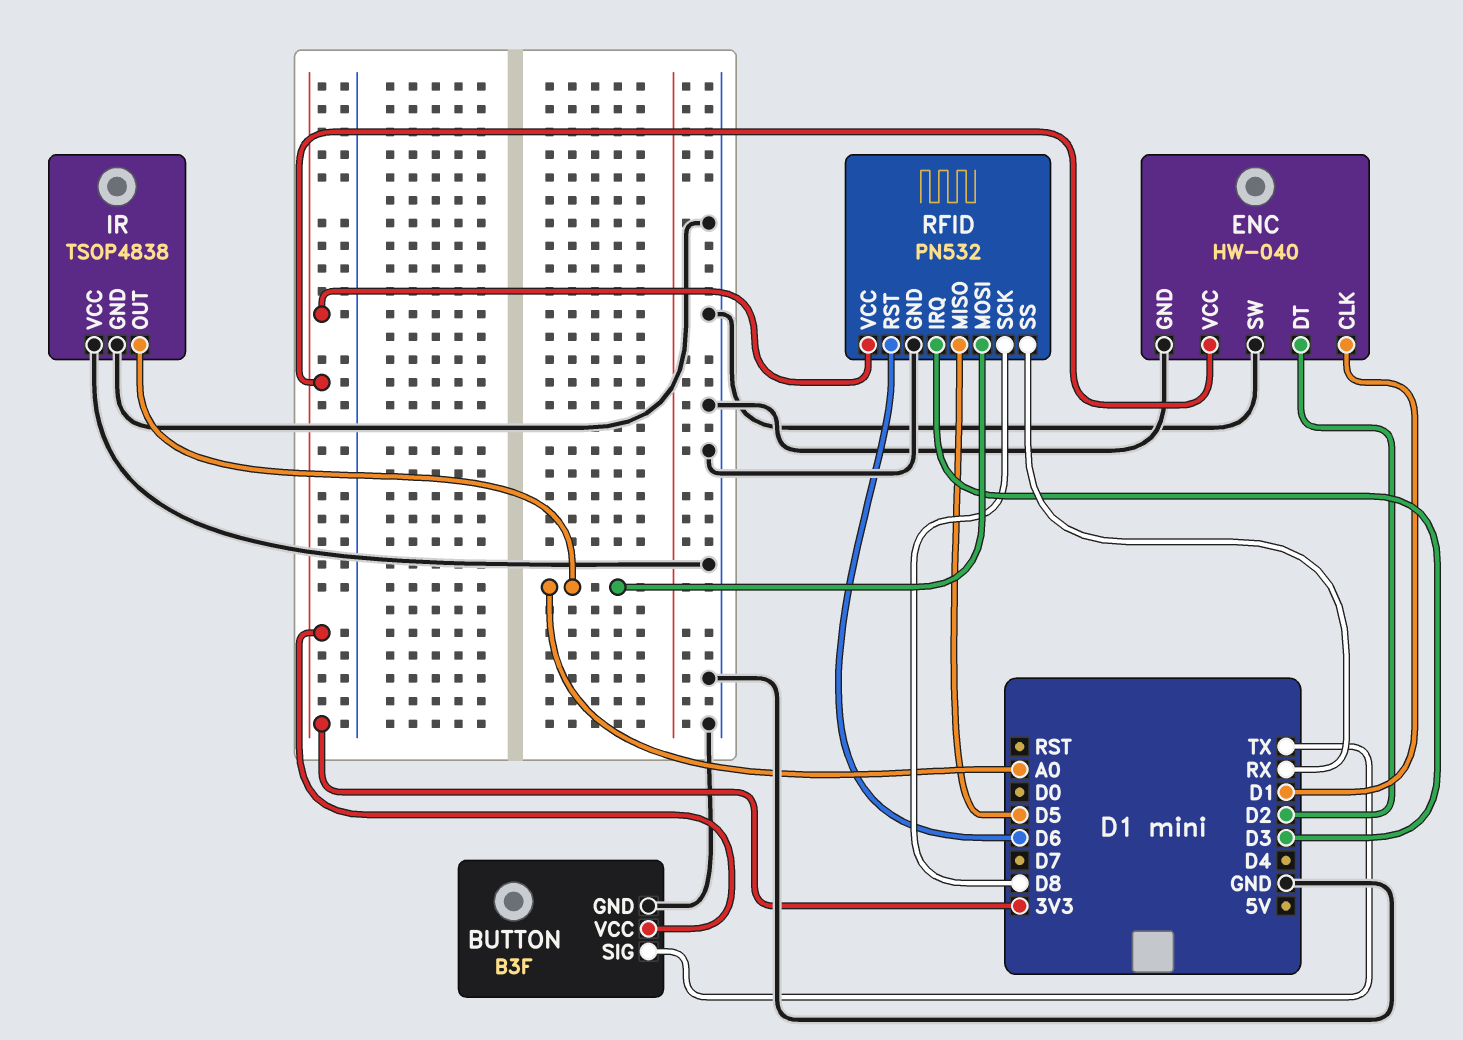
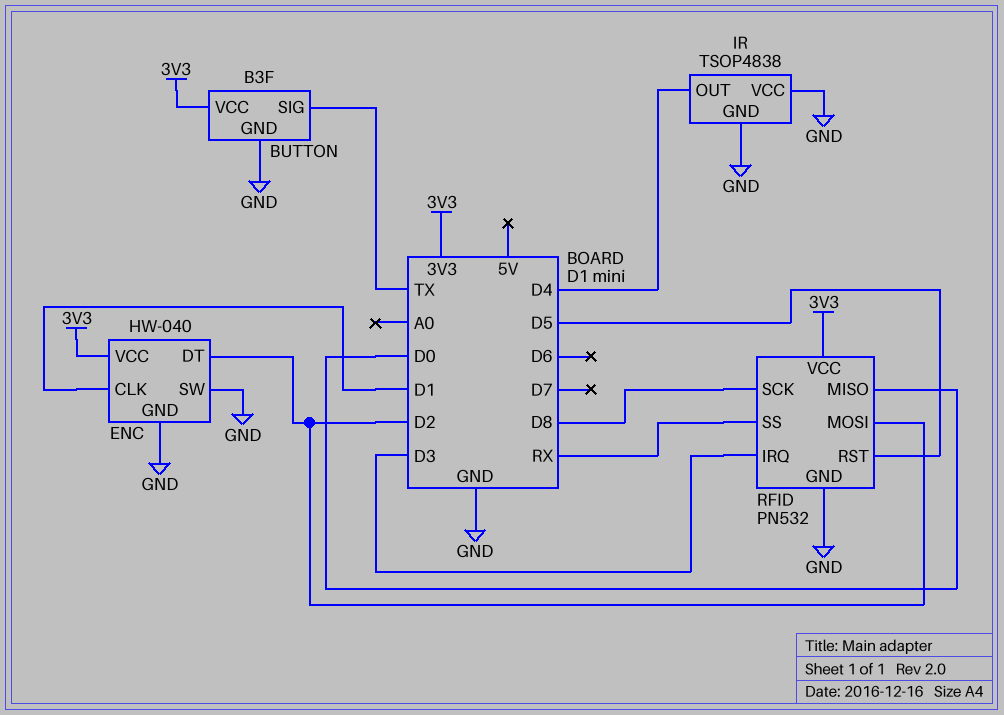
IR pin OUT: A0 -> D4
RFID pin MISO: D5 -> D0
RFID pin MOSI: A0 -> D2
RFID pin RST: D6 -> D5

